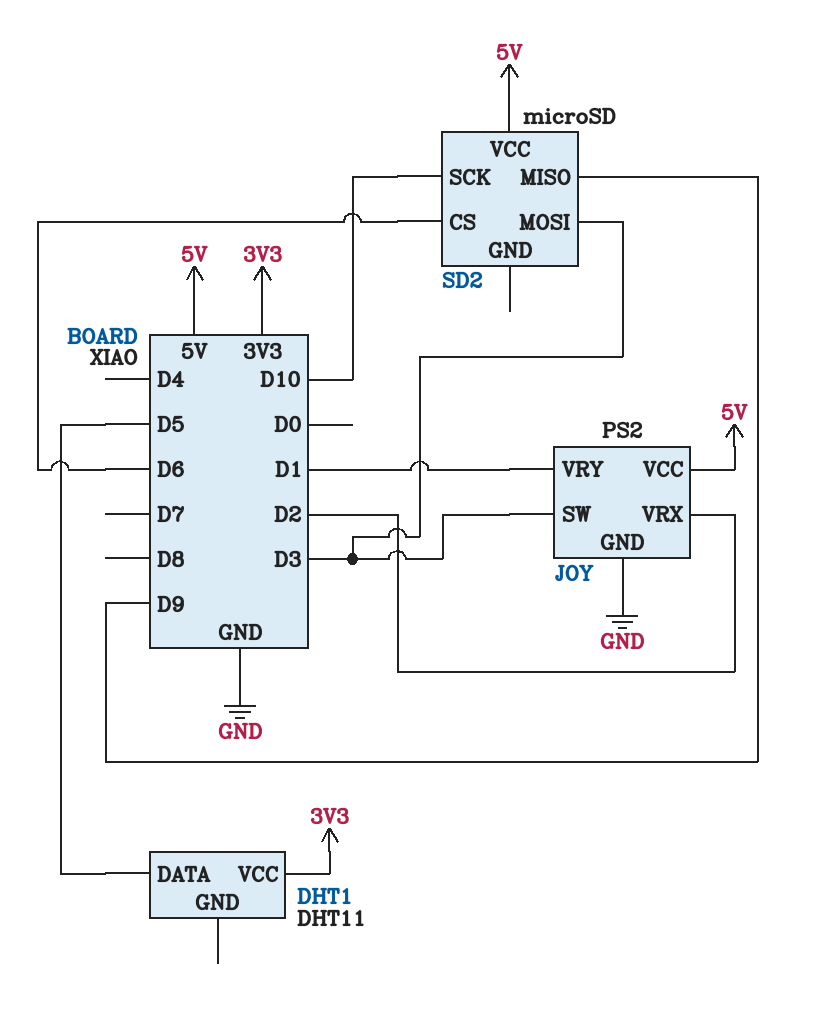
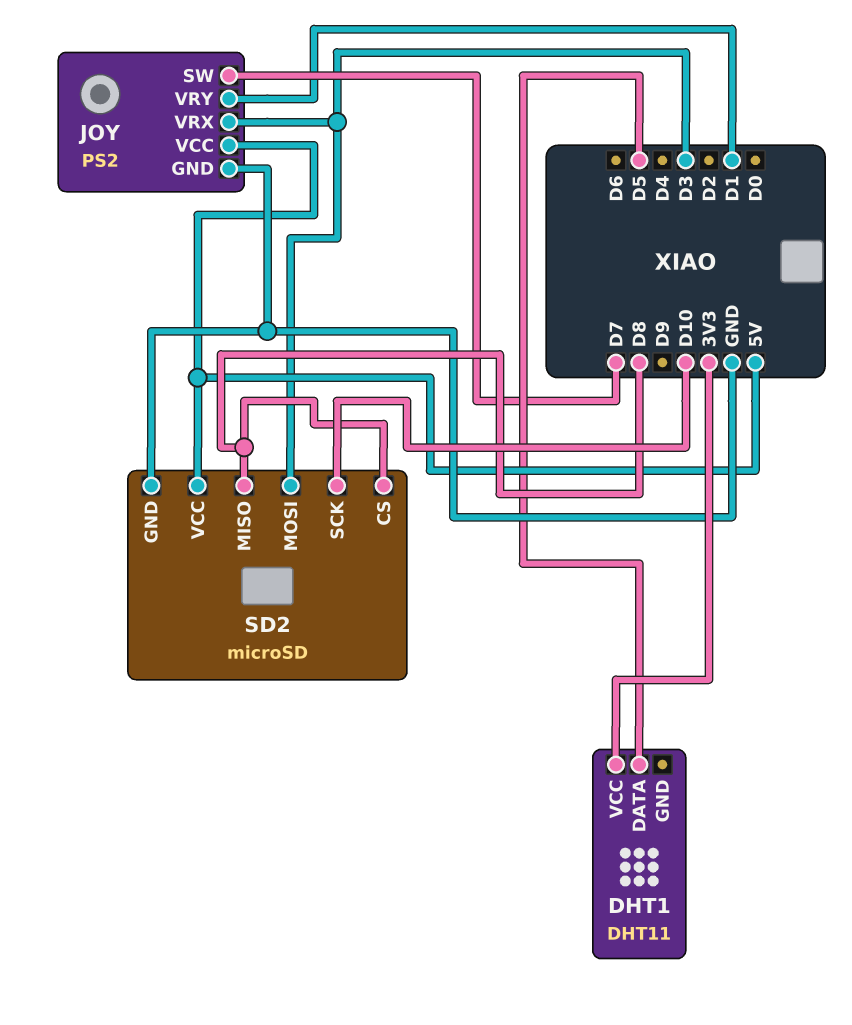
JOY pin SW: D3 -> D7
JOY pin VRX: D2 -> D3
SD2 pin CS: D6 -> D8
SD2 pin GND: none -> GND
SD2 pin MISO: D9 -> D8

